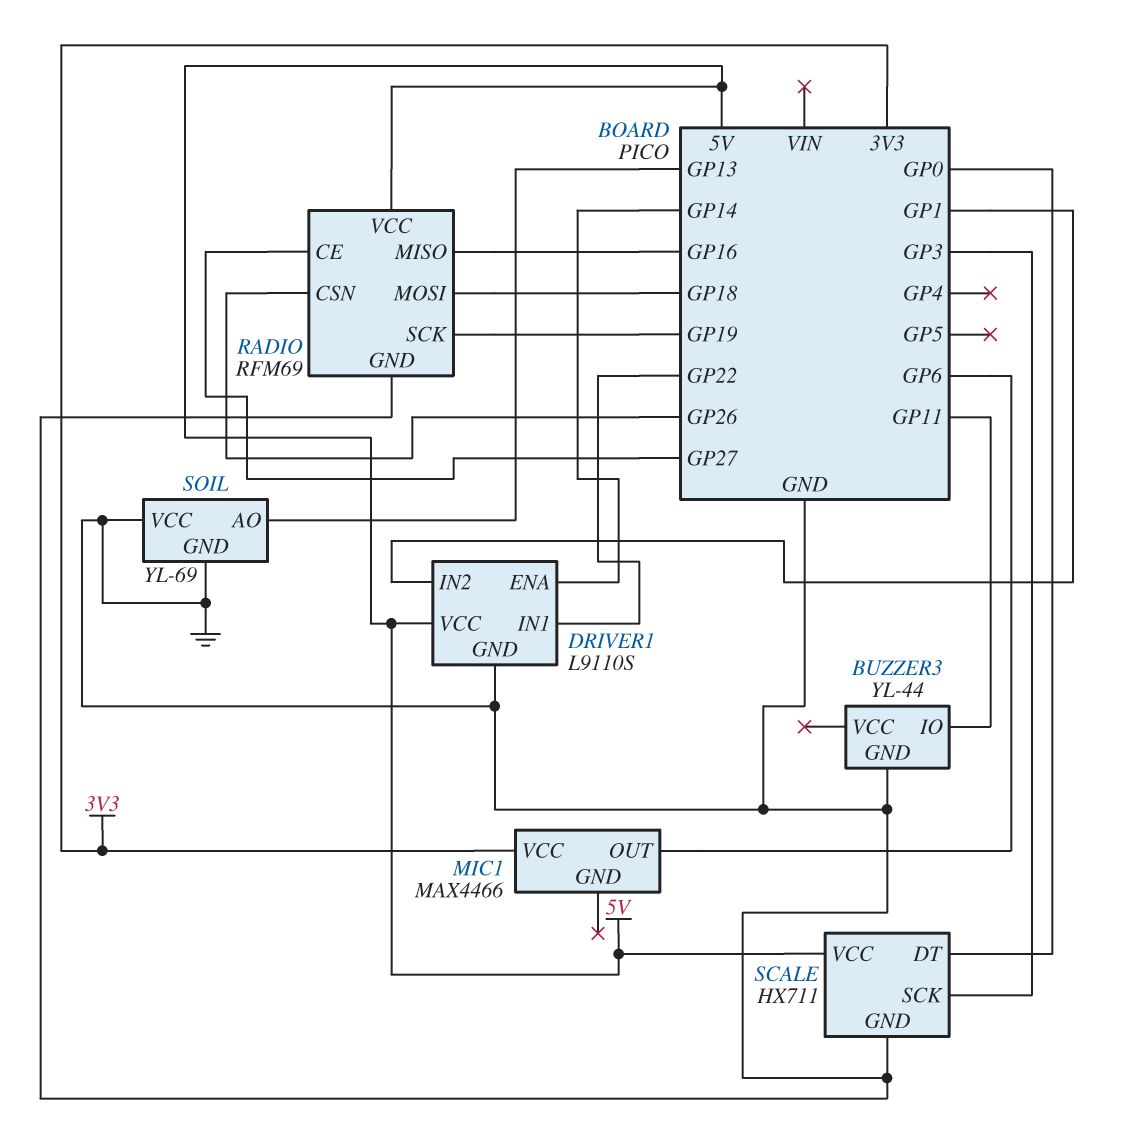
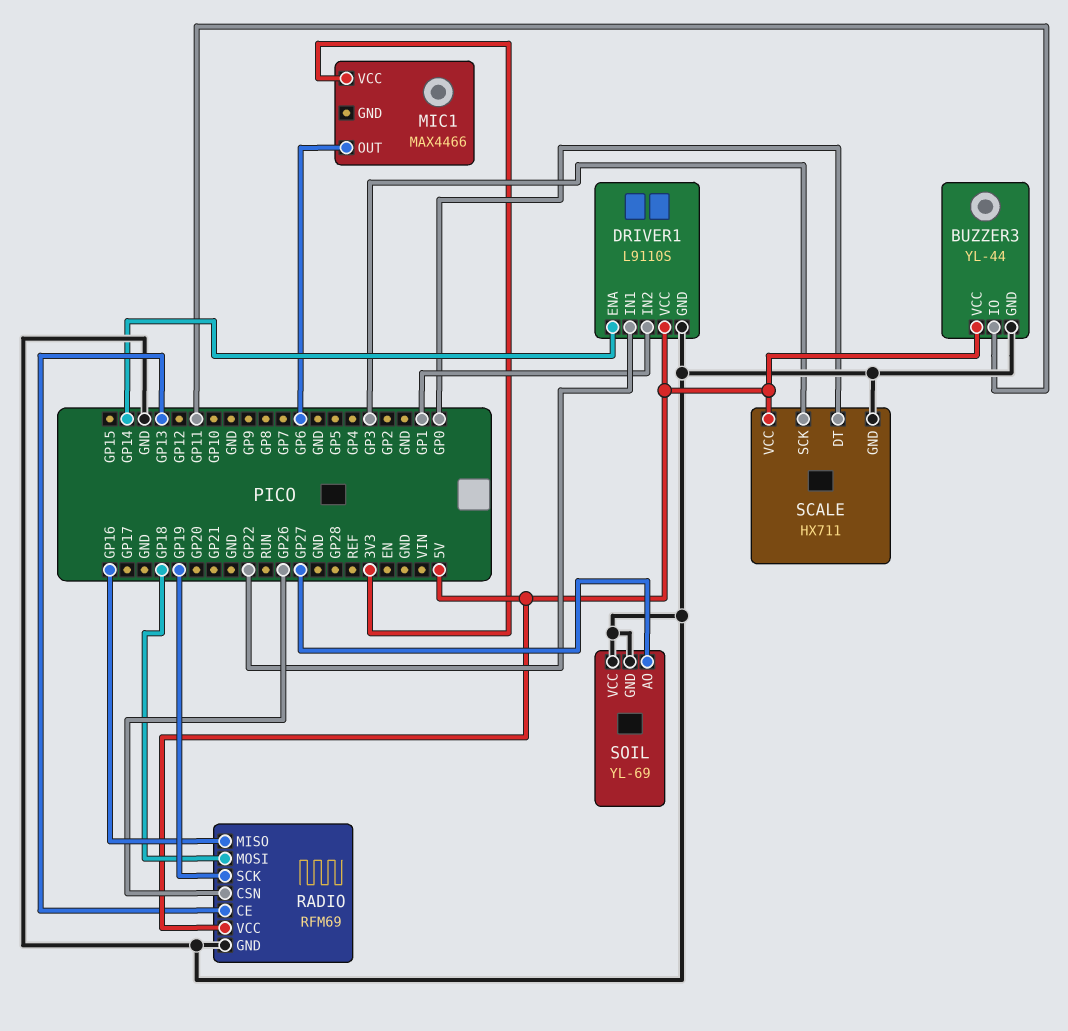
BUZZER3 pin VCC: none -> 5V
RADIO pin CE: GP27 -> GP13
SOIL pin AO: GP13 -> GP27

